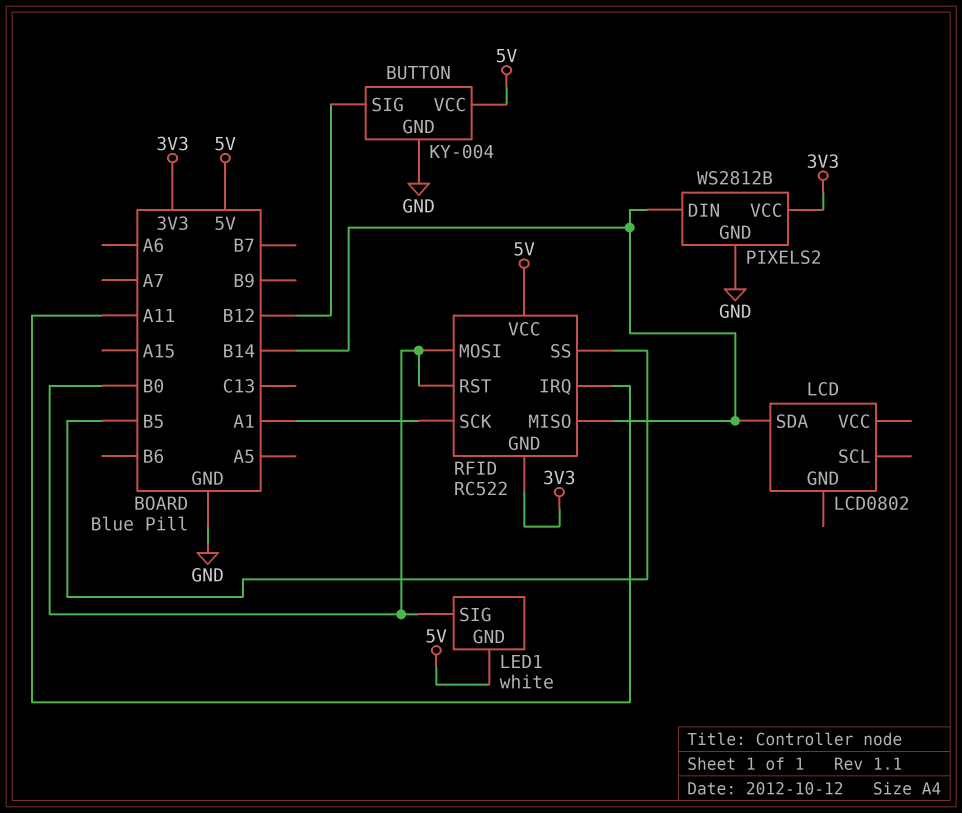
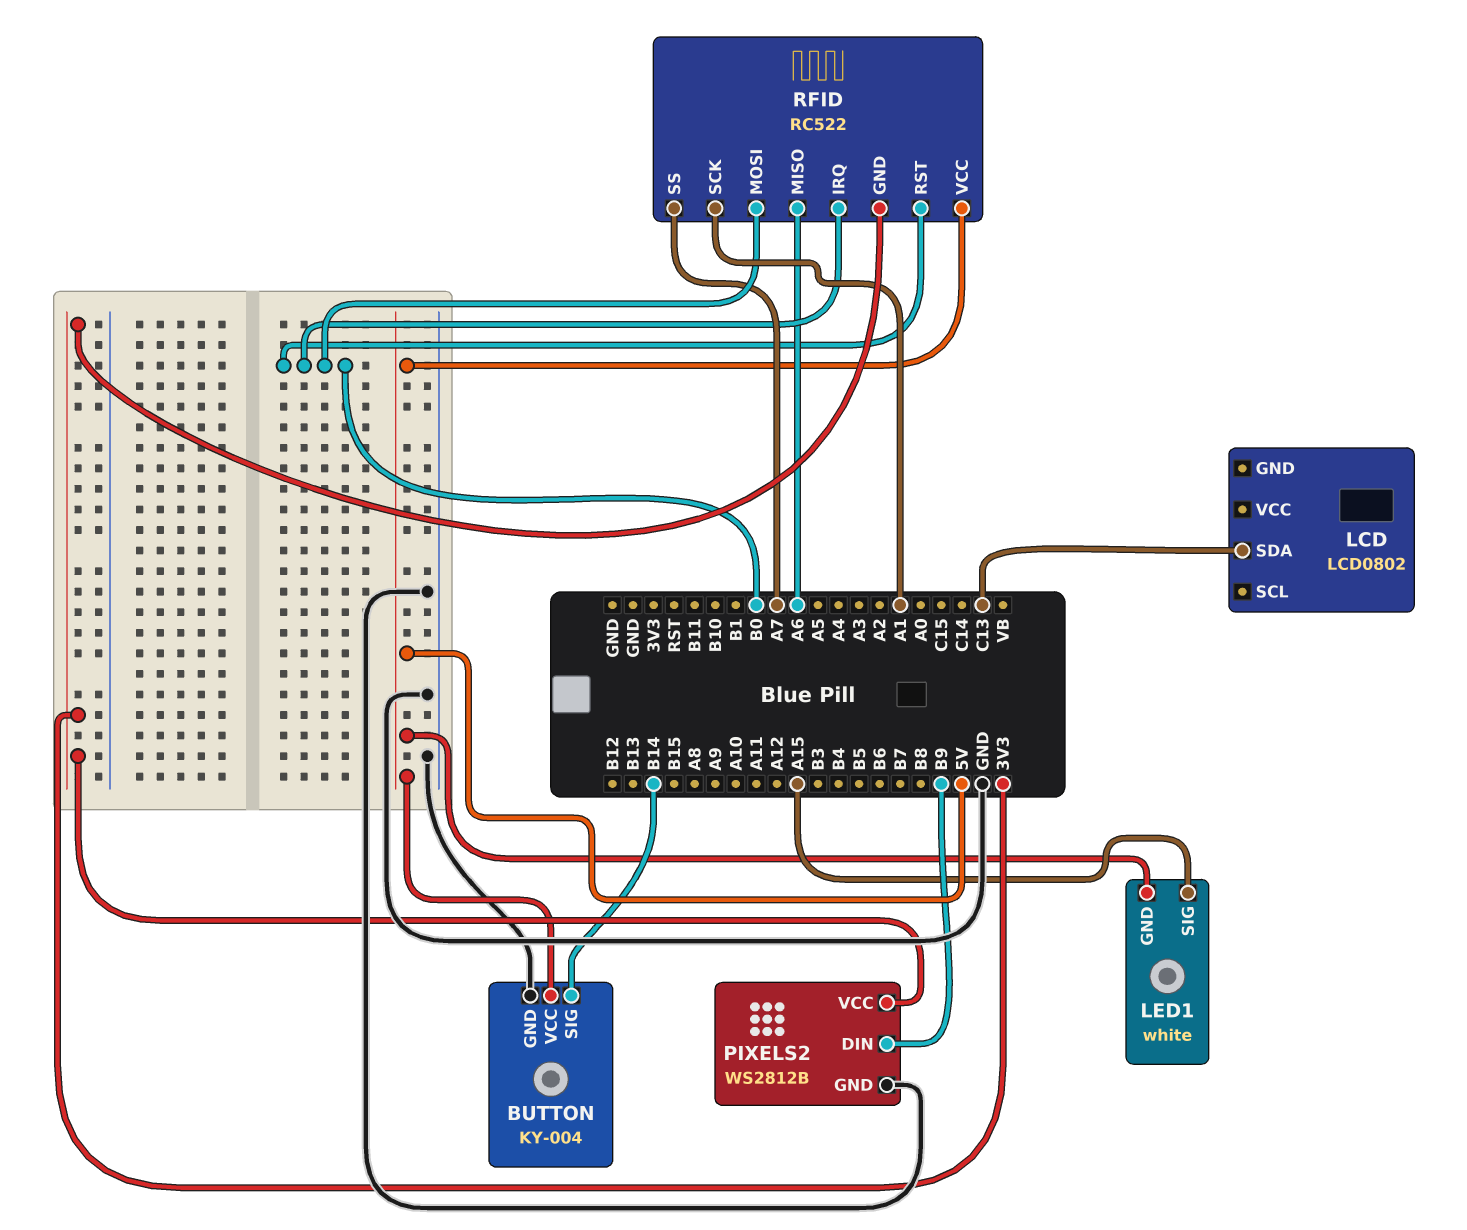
BUTTON pin SIG: B12 -> B14
LCD pin SDA: B14 -> C13
LED1 pin SIG: B0 -> A15
PIXELS2 pin DIN: B14 -> B9
RFID pin IRQ: A11 -> B0
RFID pin MISO: B14 -> A6
RFID pin SS: B5 -> A7

